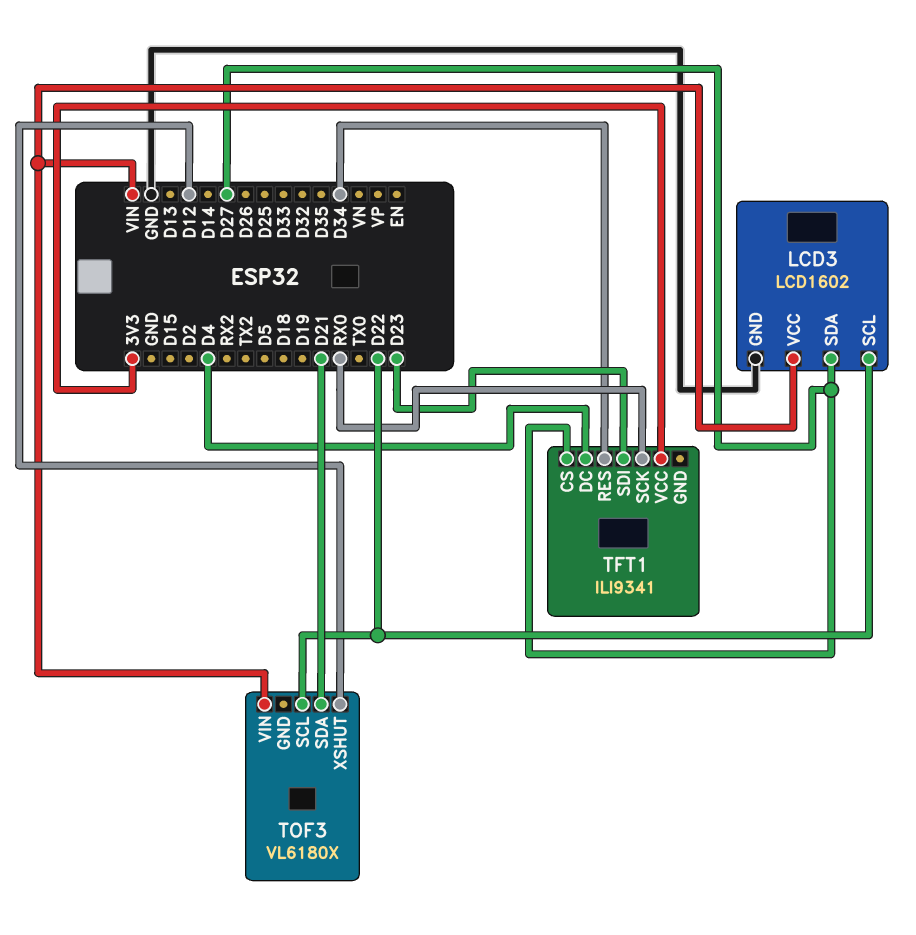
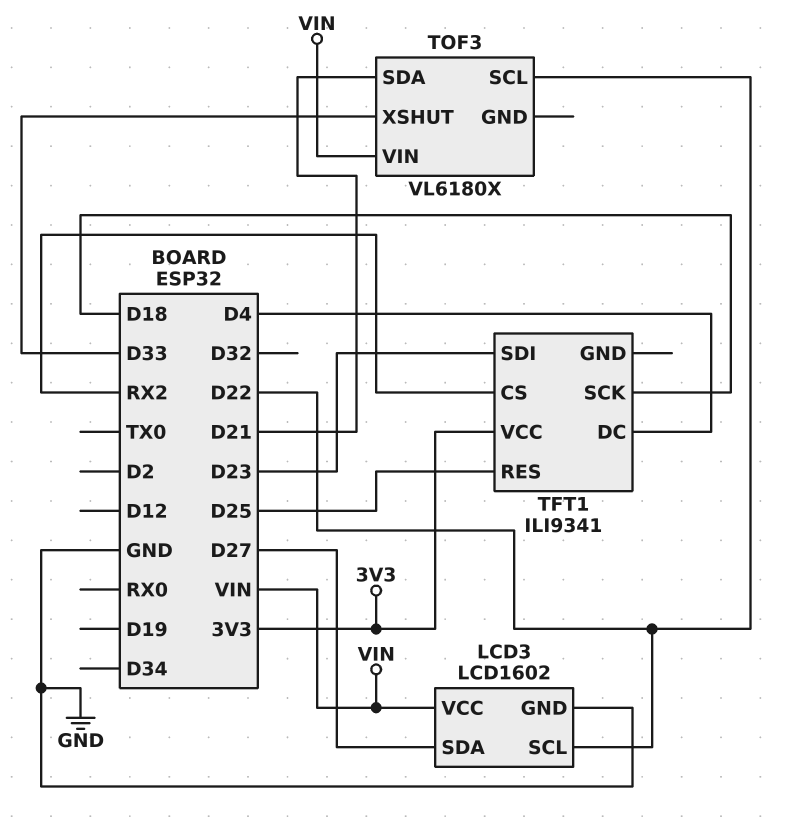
TFT1 pin CS: D27 -> RX2
TFT1 pin RES: D34 -> D25
TFT1 pin SCK: RX0 -> D18
TOF3 pin XSHUT: D12 -> D33

